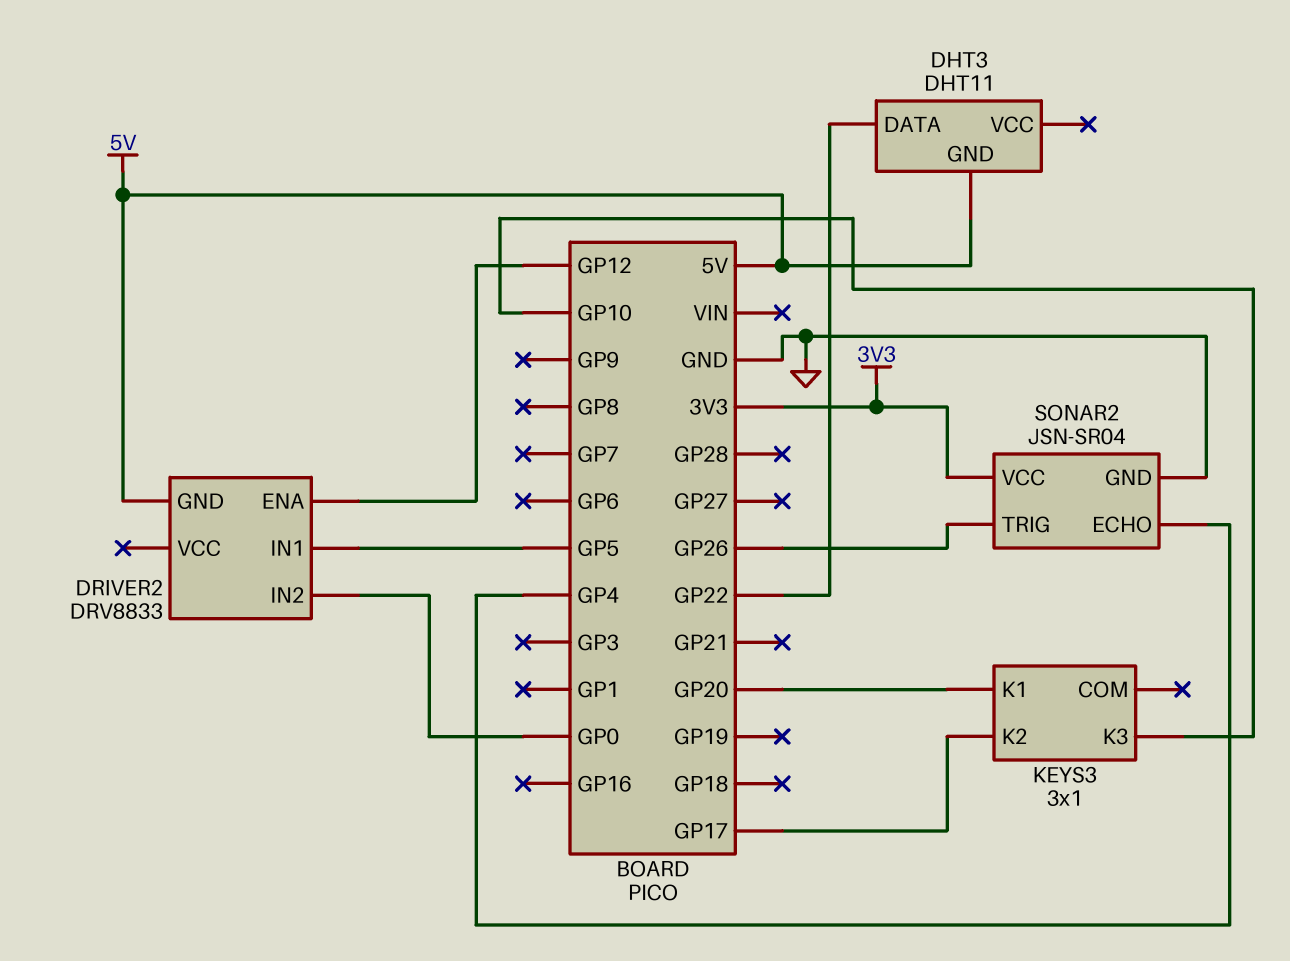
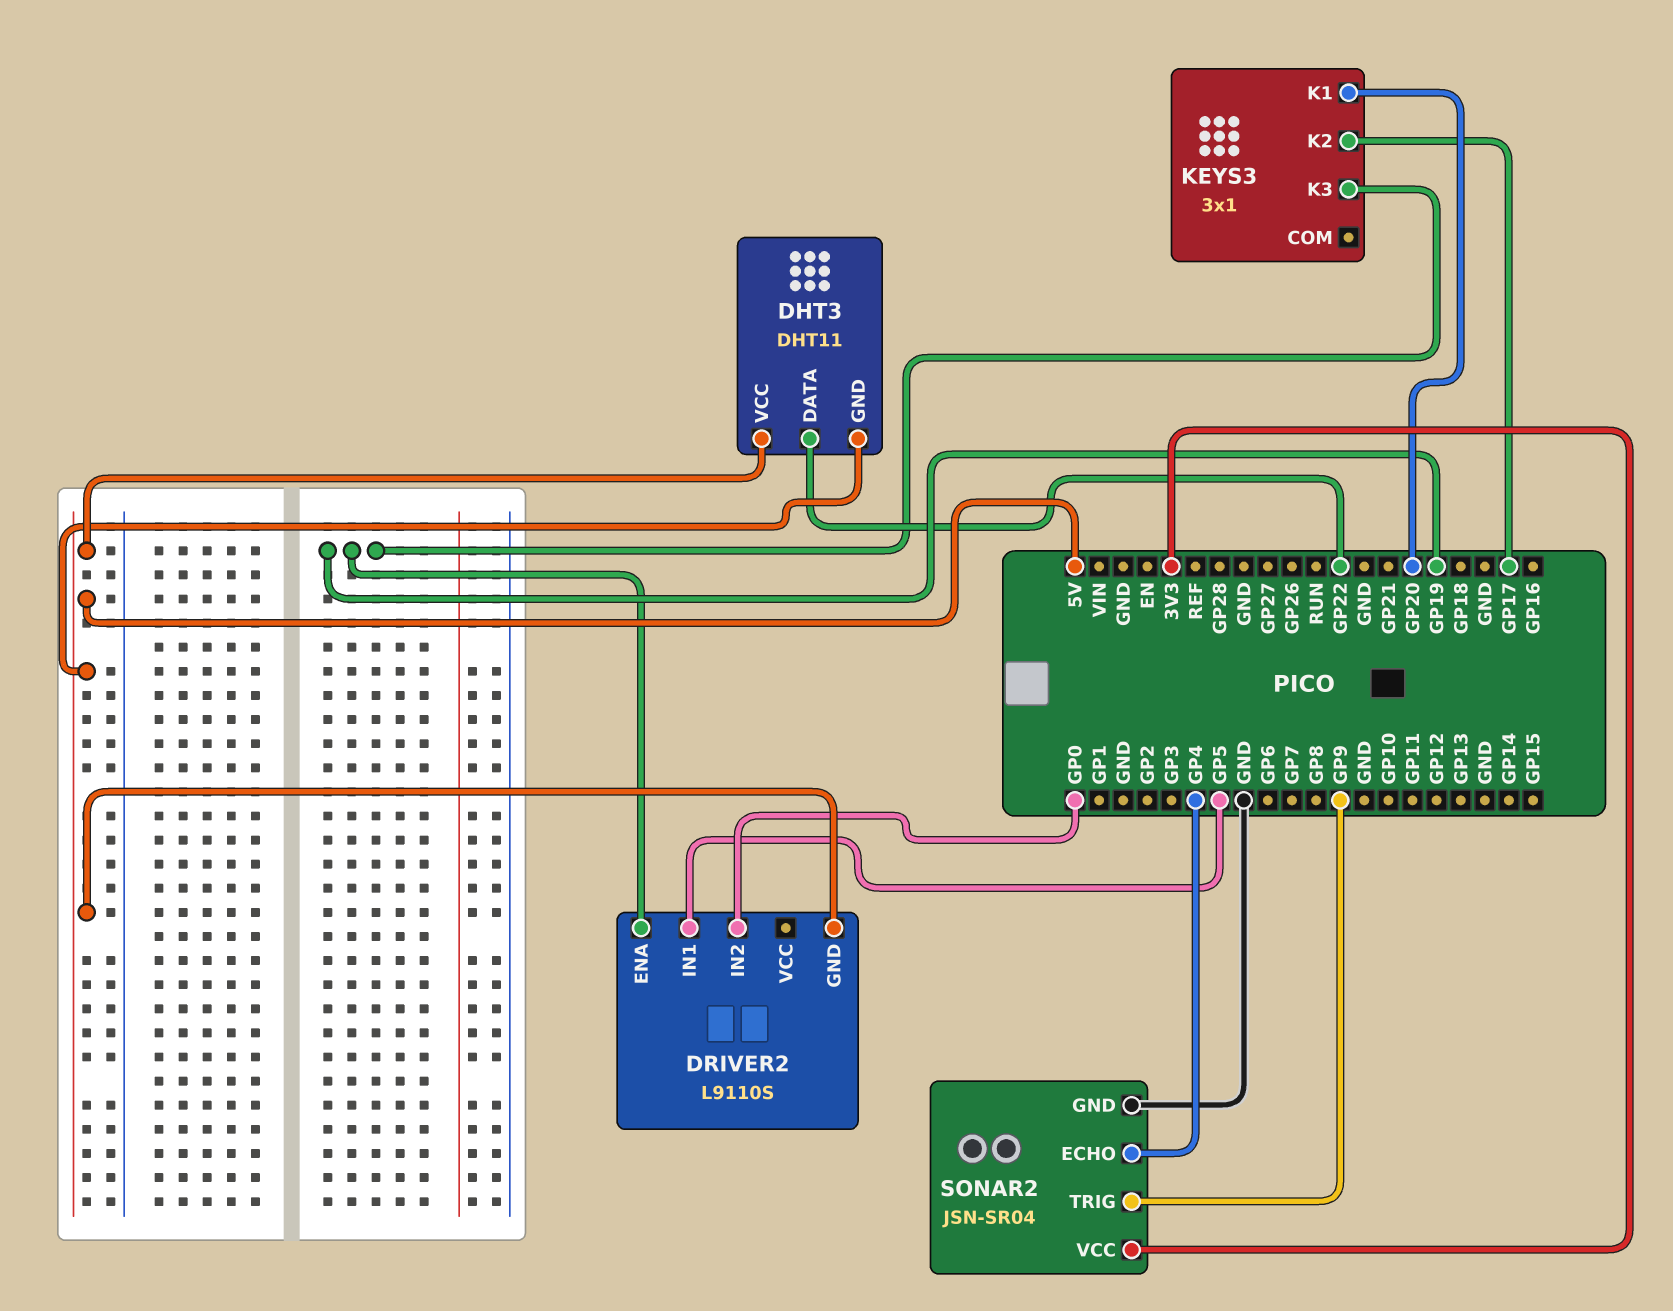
DHT3 pin VCC: none -> 5V
DRIVER2: DRV8833 -> L9110S
DRIVER2 pin ENA: GP12 -> GP19
KEYS3 pin K3: GP10 -> GP19
SONAR2 pin TRIG: GP26 -> GP9

